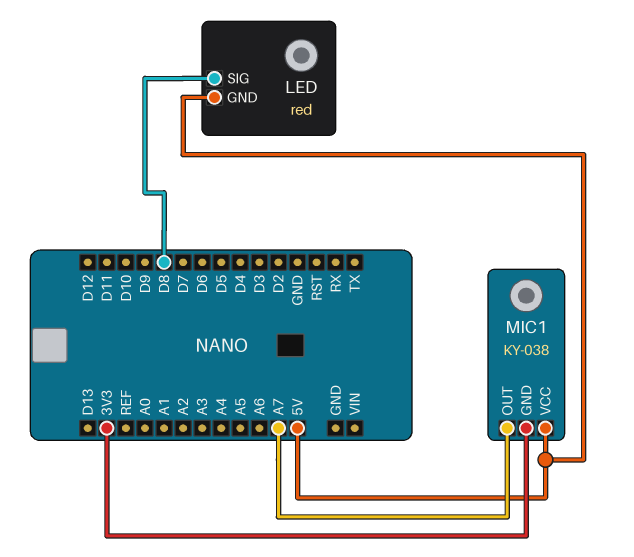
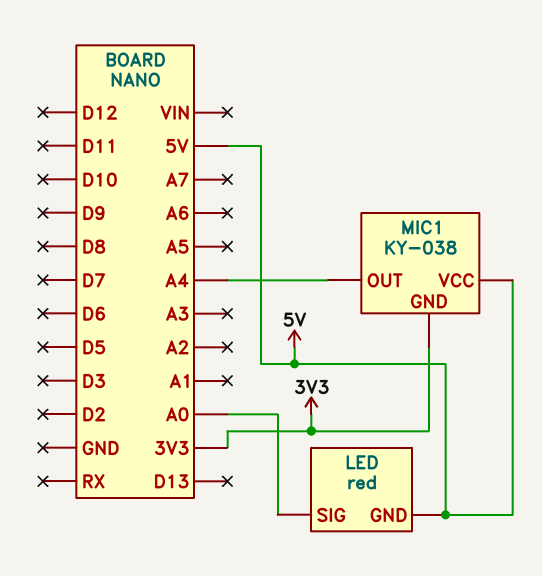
LED pin SIG: D8 -> A0
MIC1 pin OUT: A7 -> A4

